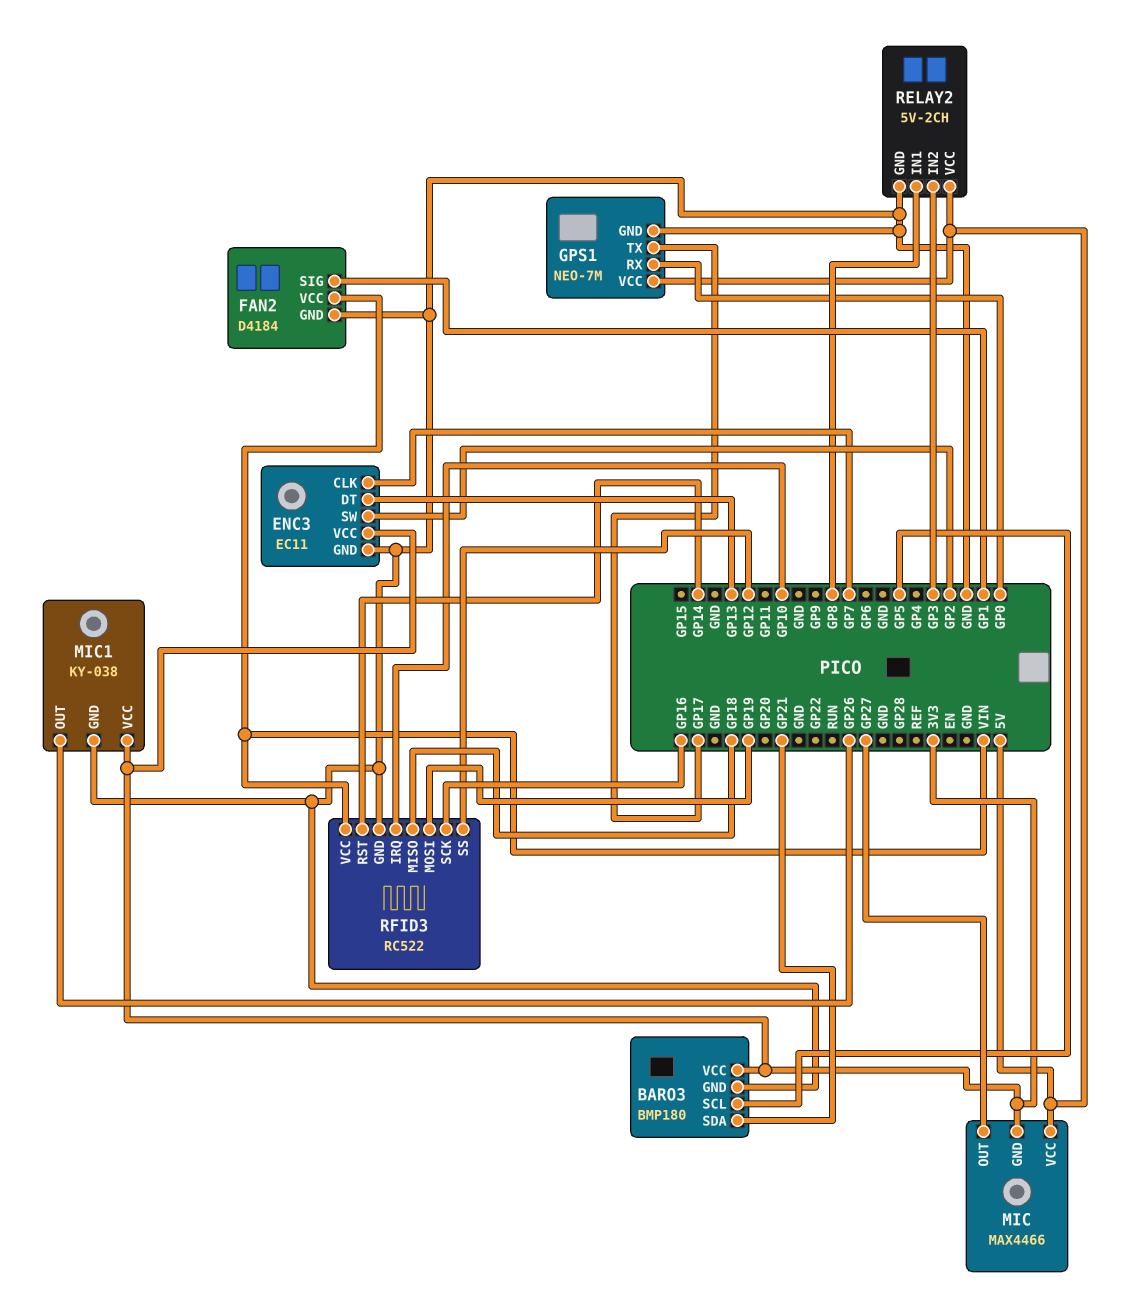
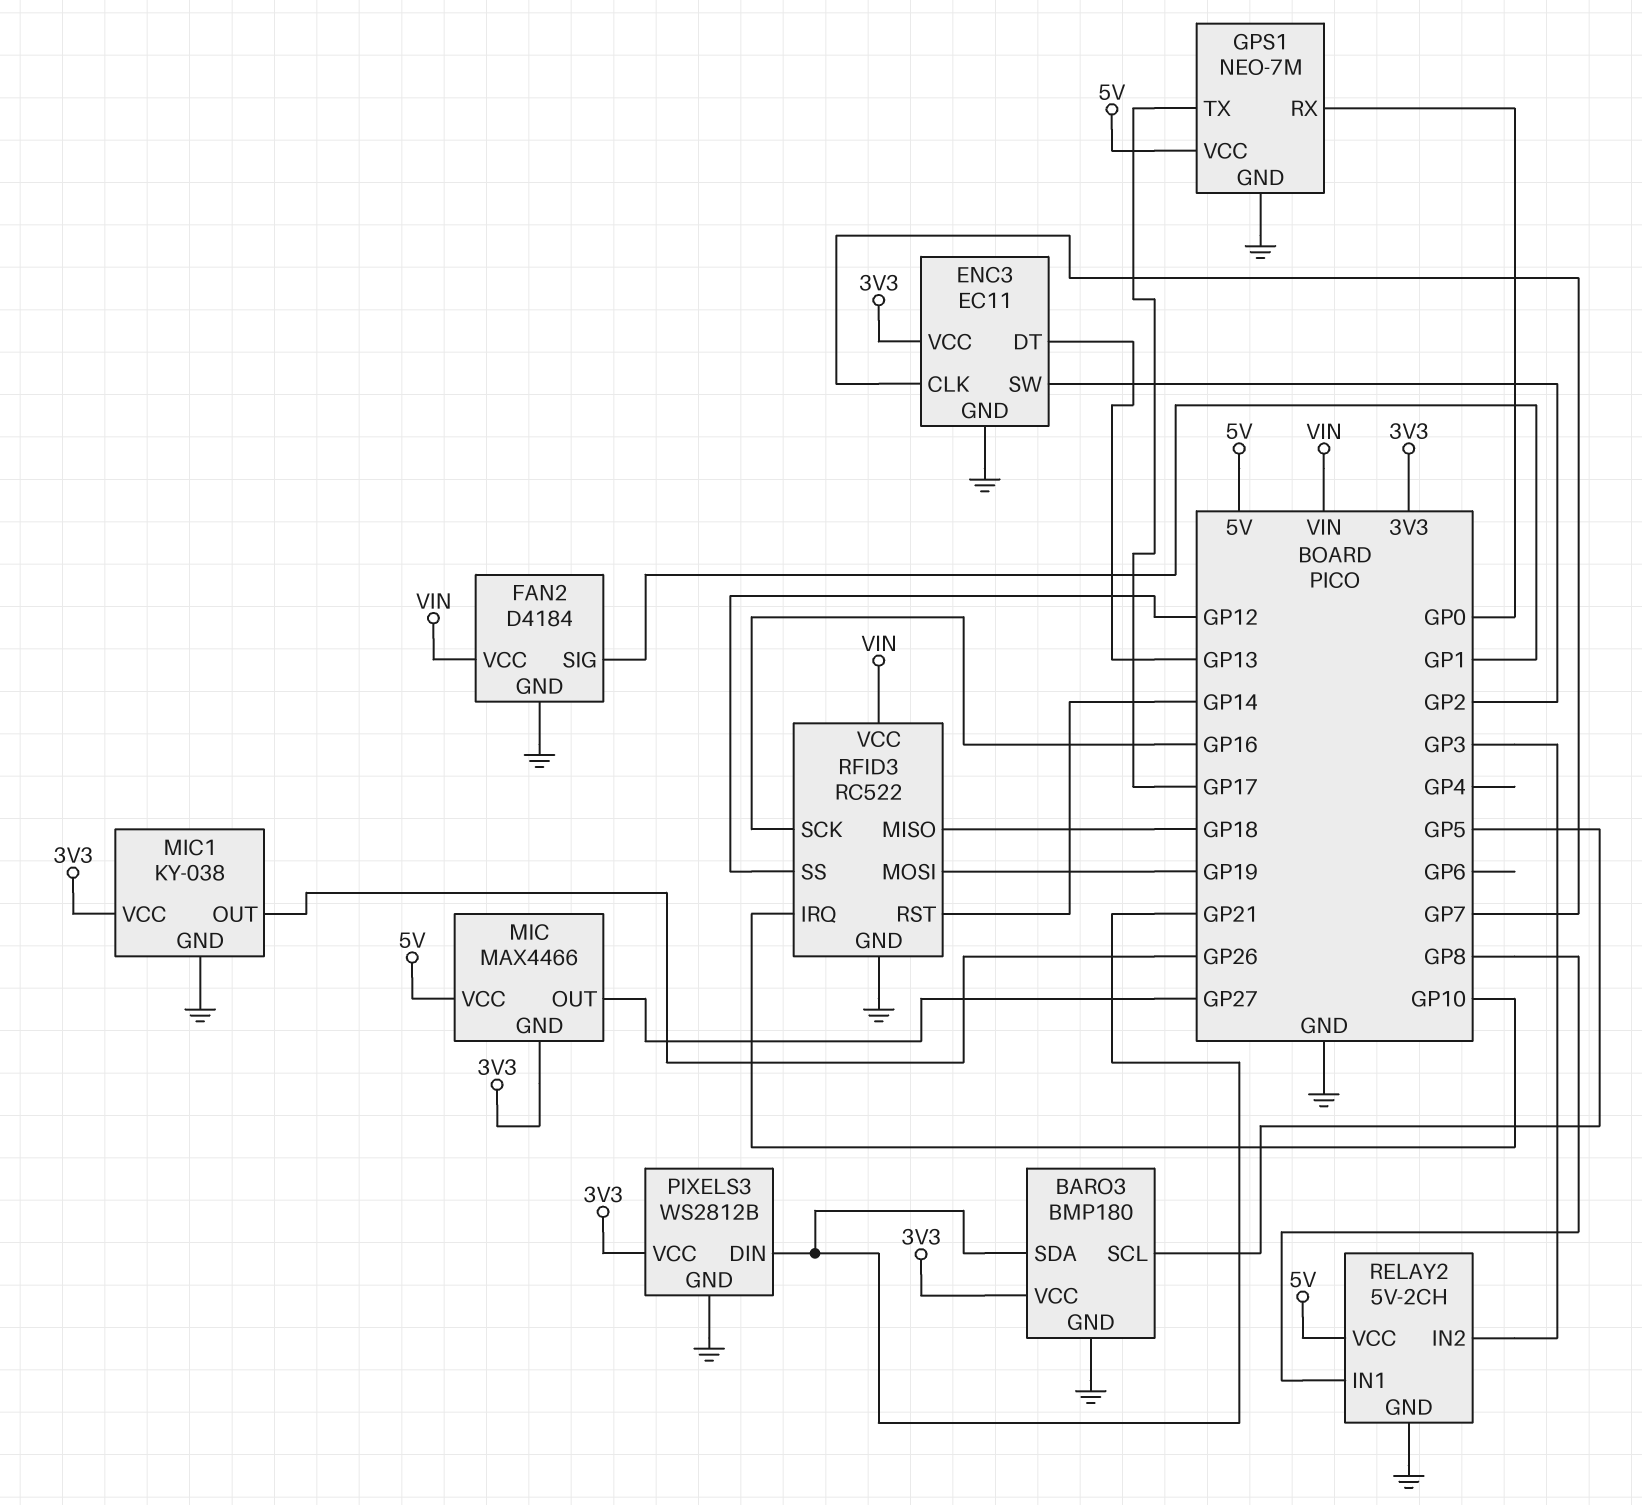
PIXELS3: none -> WS2812B
PIXELS3 pin DIN: none -> GP21
PIXELS3 pin GND: none -> GND
PIXELS3 pin VCC: none -> 3V3

